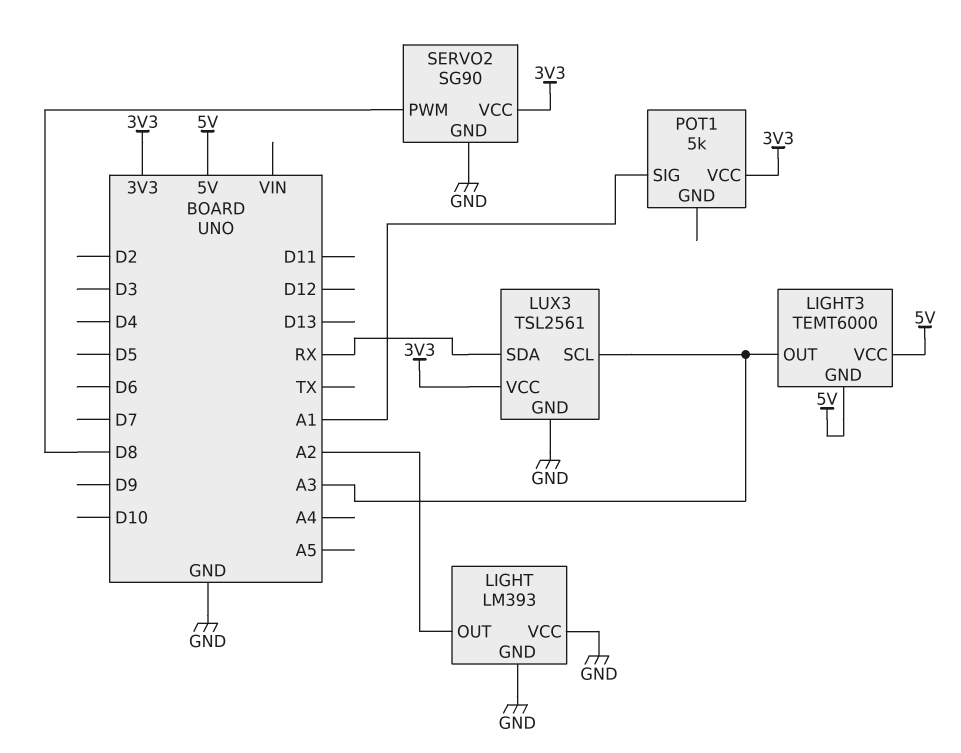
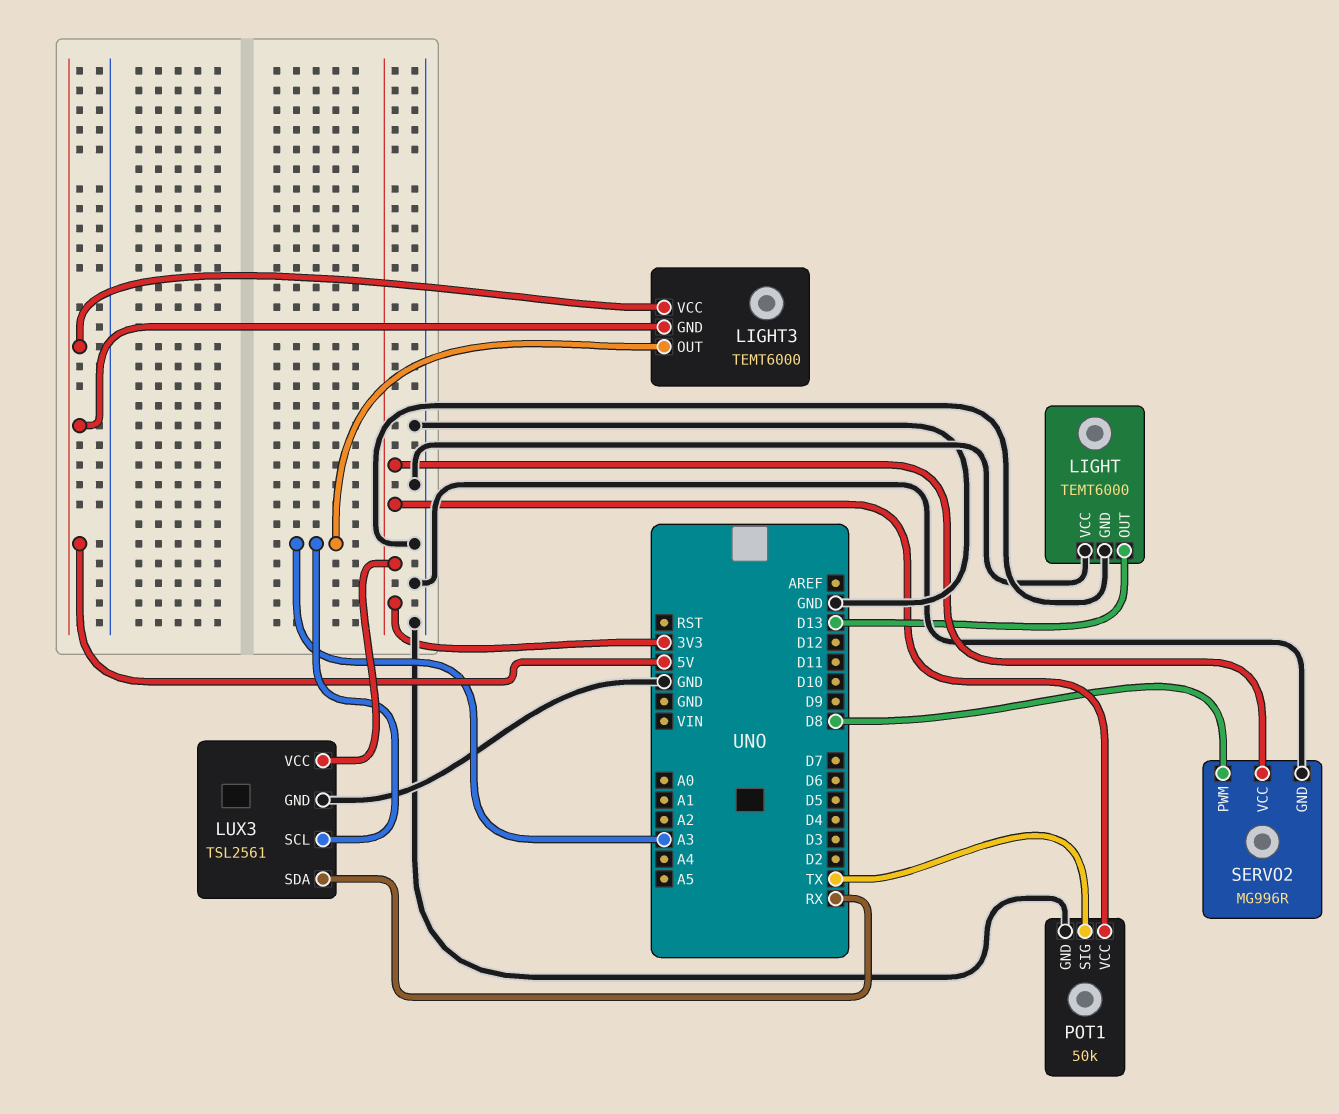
LIGHT: LM393 -> TEMT6000
LIGHT pin OUT: A2 -> D13
POT1: 5k -> 50k
POT1 pin GND: none -> GND
POT1 pin SIG: A1 -> TX
SERVO2: SG90 -> MG996R

